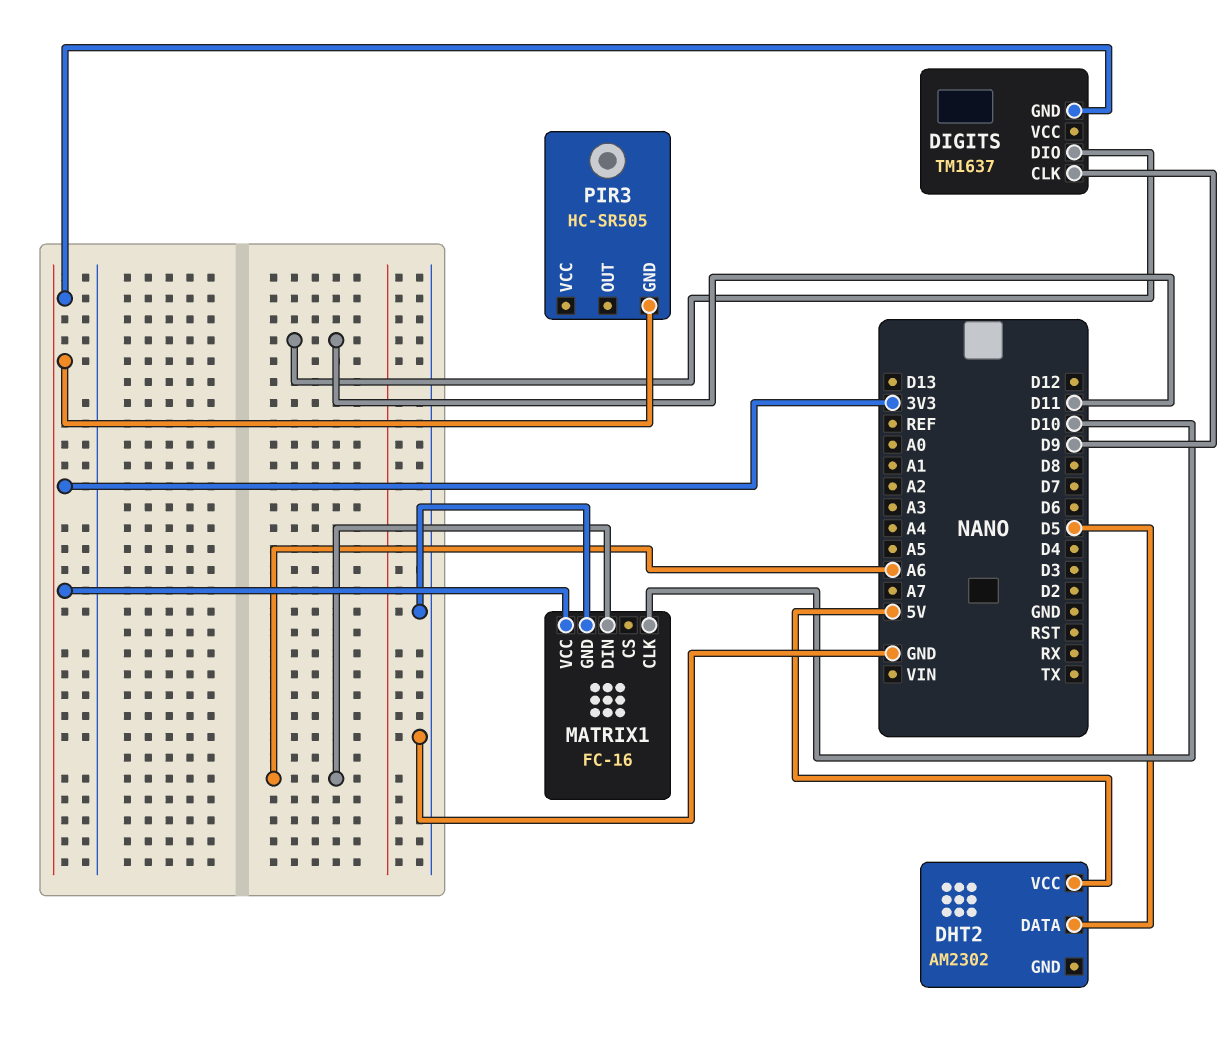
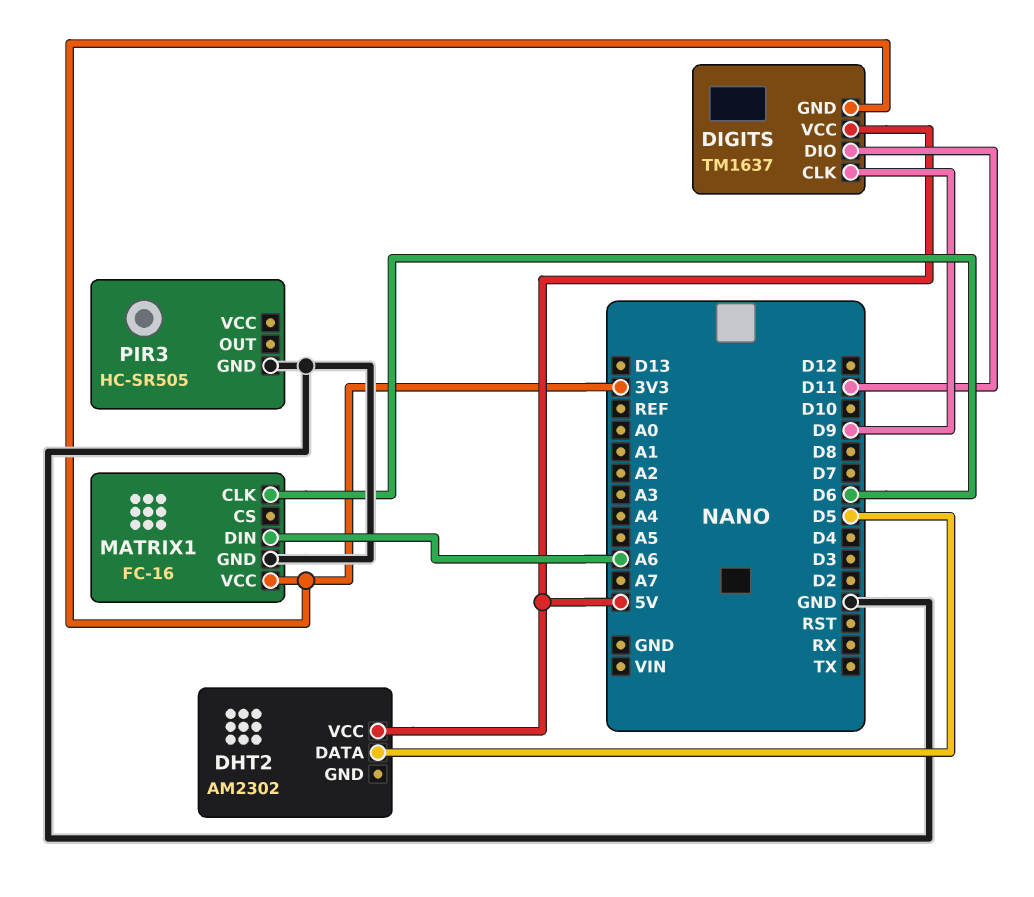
DIGITS pin VCC: none -> 5V
MATRIX1 pin CLK: D10 -> D6
PIR3 pin GND: 3V3 -> GND

